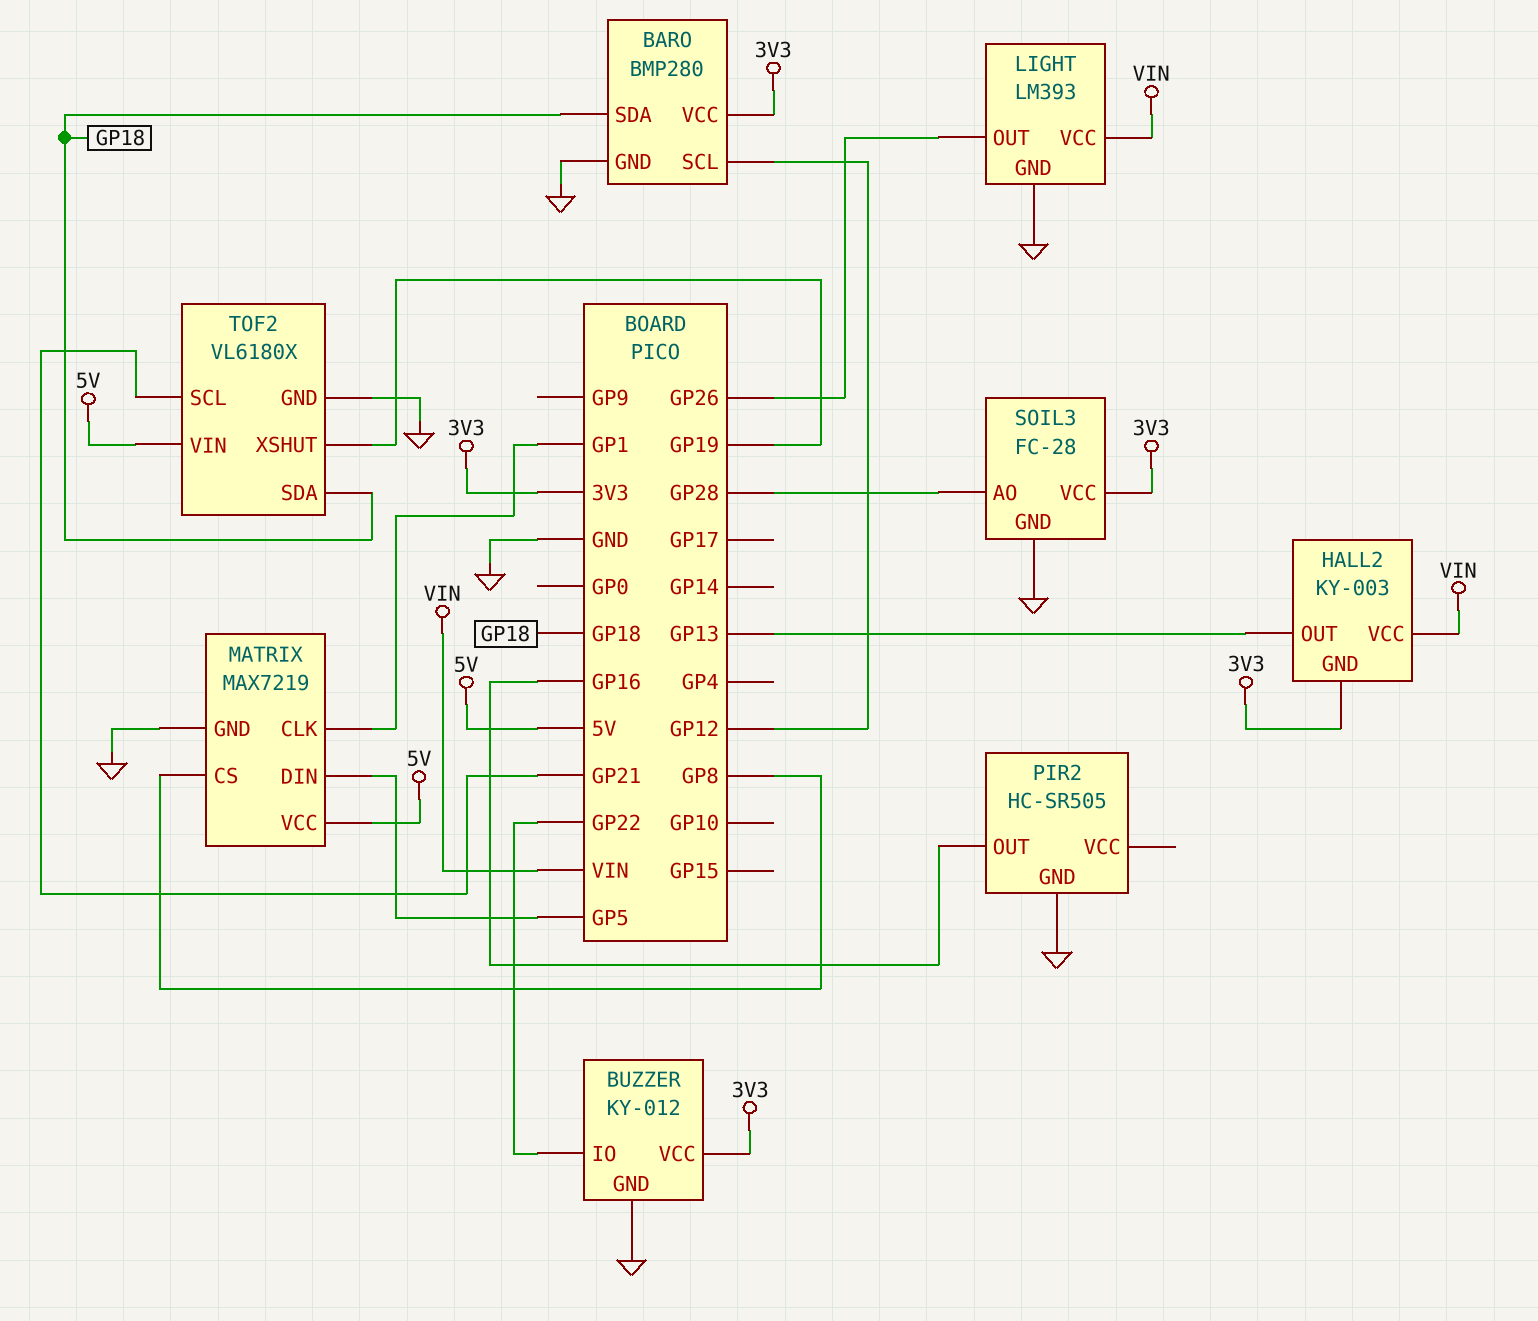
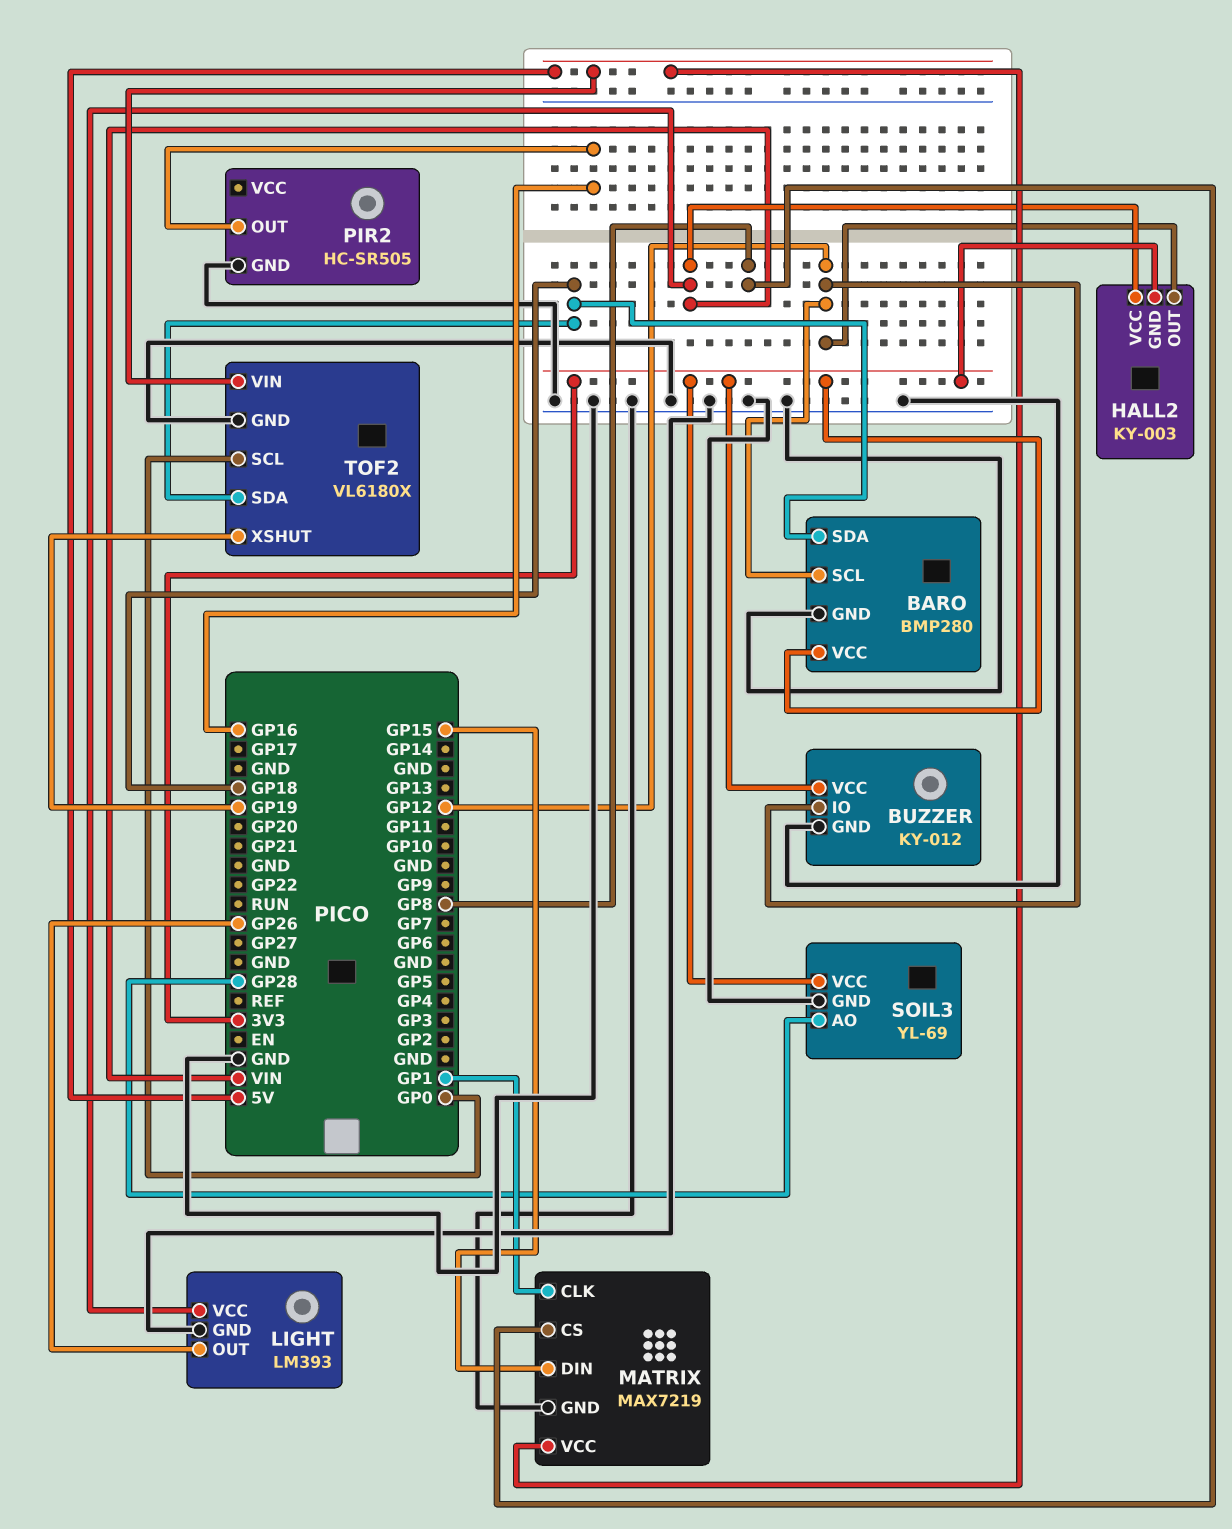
BUZZER pin IO: GP22 -> GP12
HALL2 pin OUT: GP13 -> GP12
MATRIX pin DIN: GP5 -> GP15
SOIL3: FC-28 -> YL-69
TOF2 pin SCL: GP21 -> GP0

